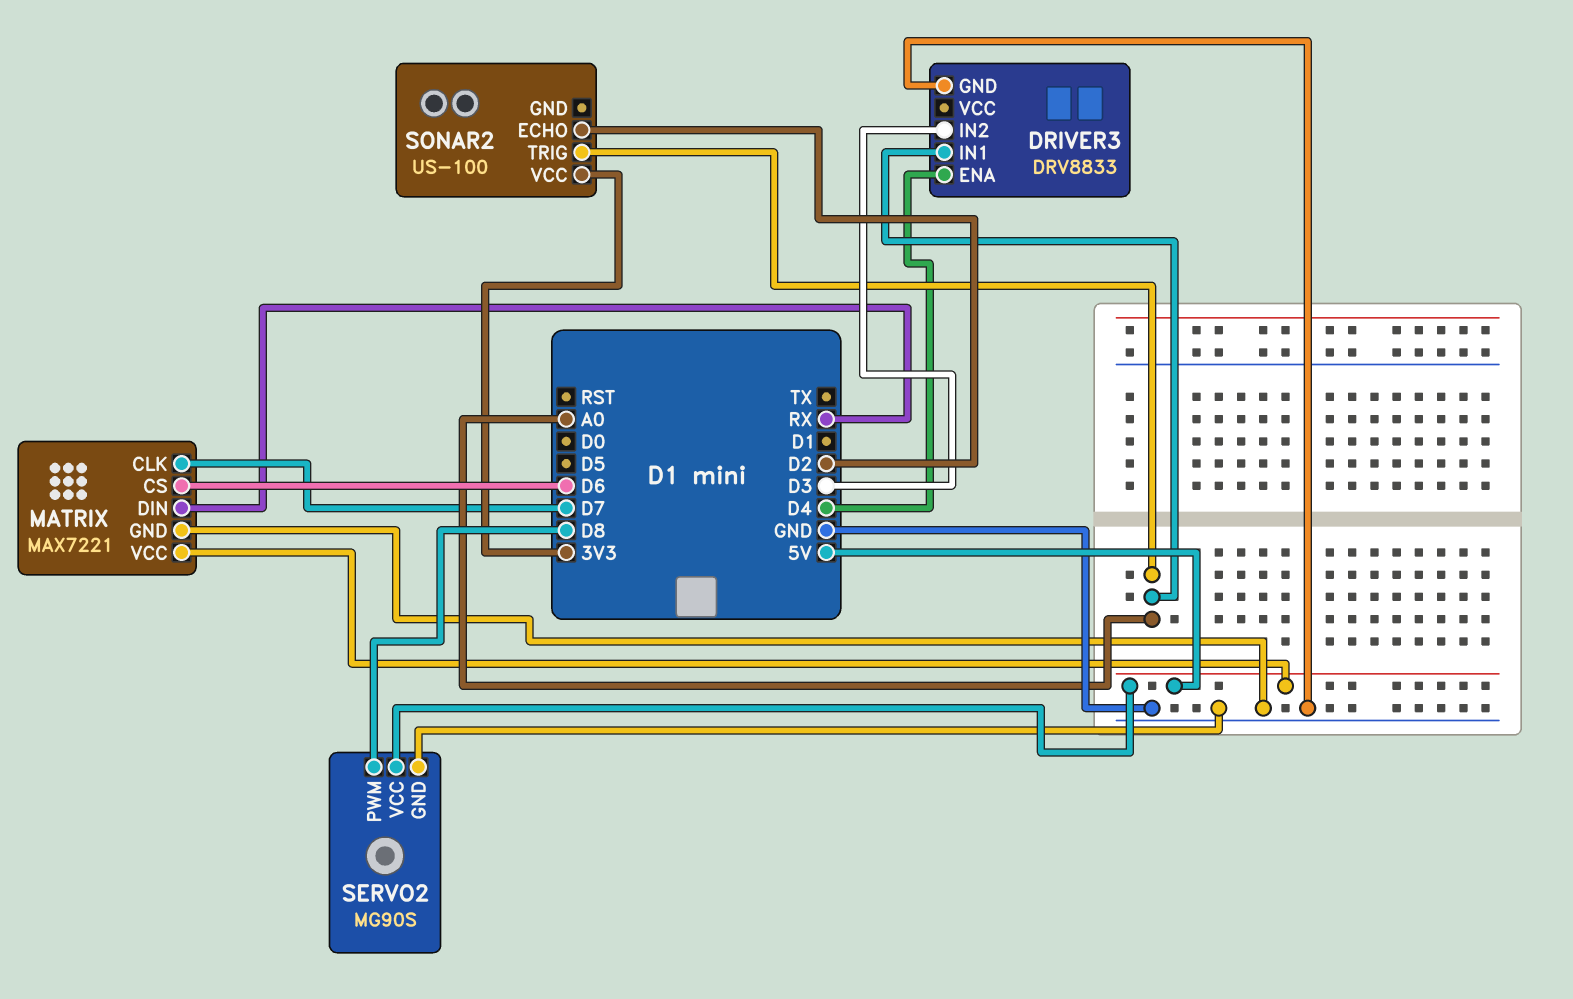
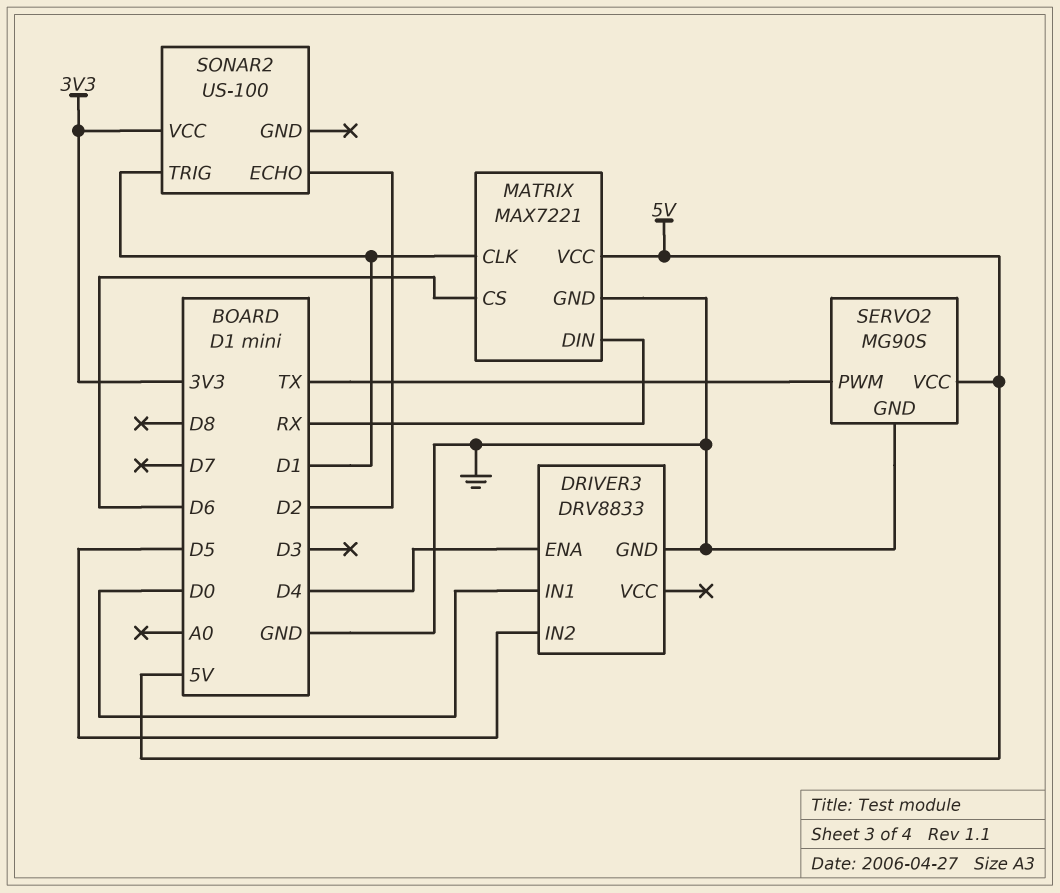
DRIVER3 pin IN1: A0 -> D0
DRIVER3 pin IN2: D3 -> D5
MATRIX pin CLK: D7 -> D1
SERVO2 pin PWM: D8 -> TX
SONAR2 pin TRIG: A0 -> D1

